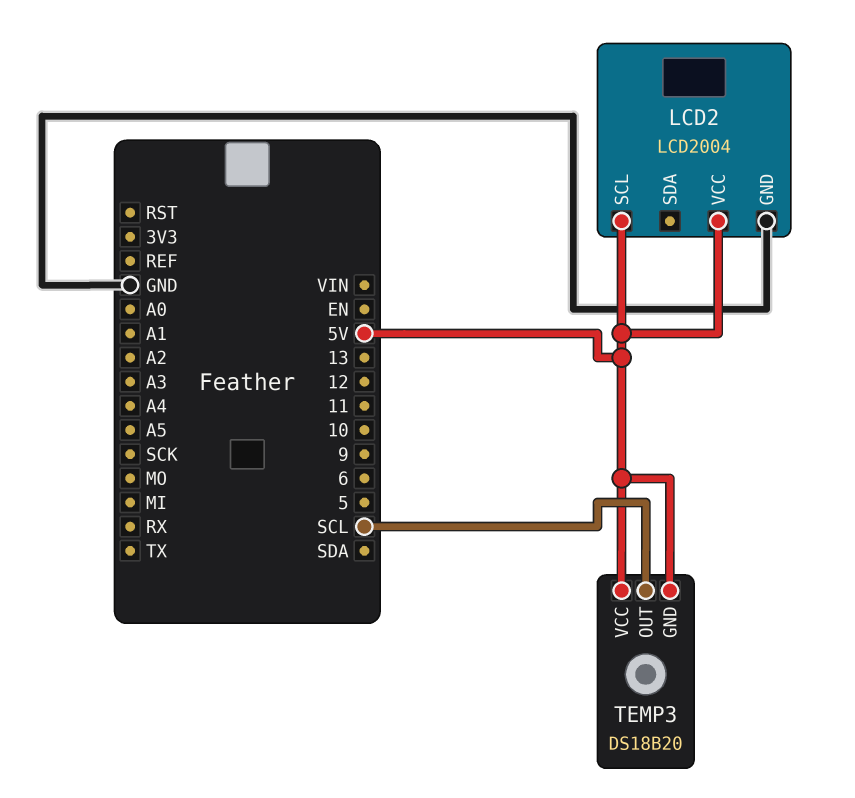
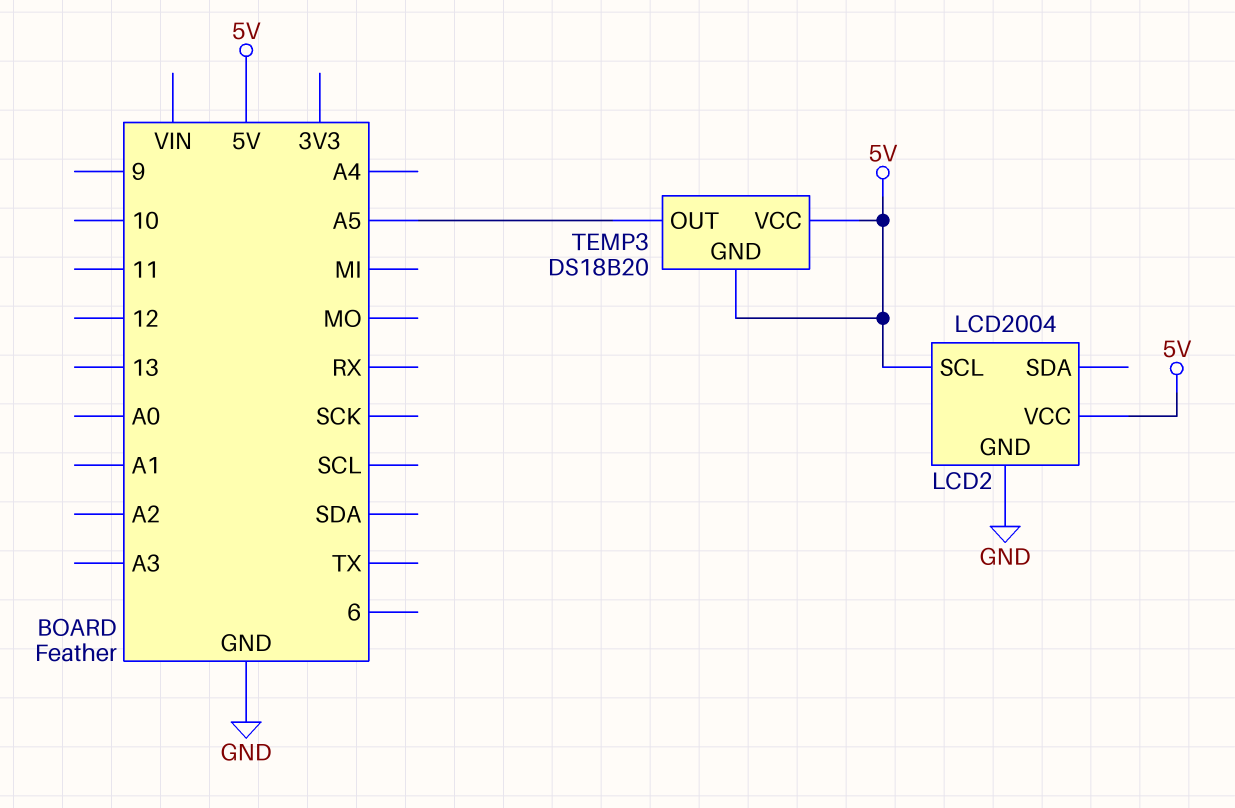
TEMP3 pin OUT: SCL -> A5

